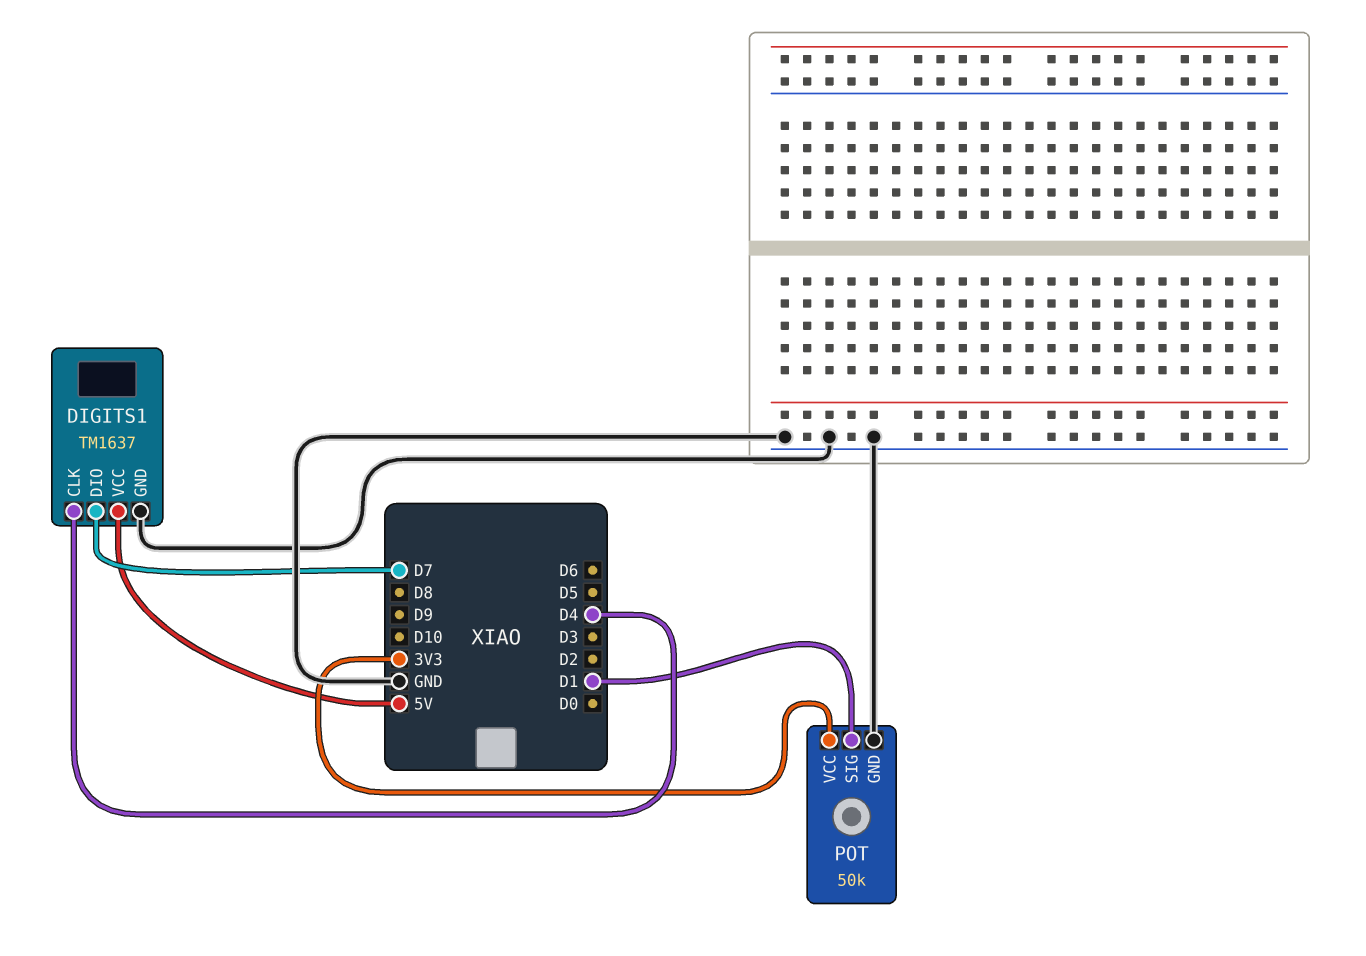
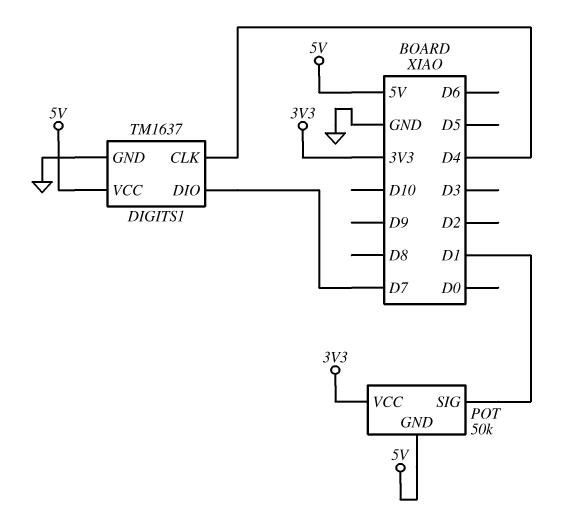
POT pin GND: GND -> 5V

